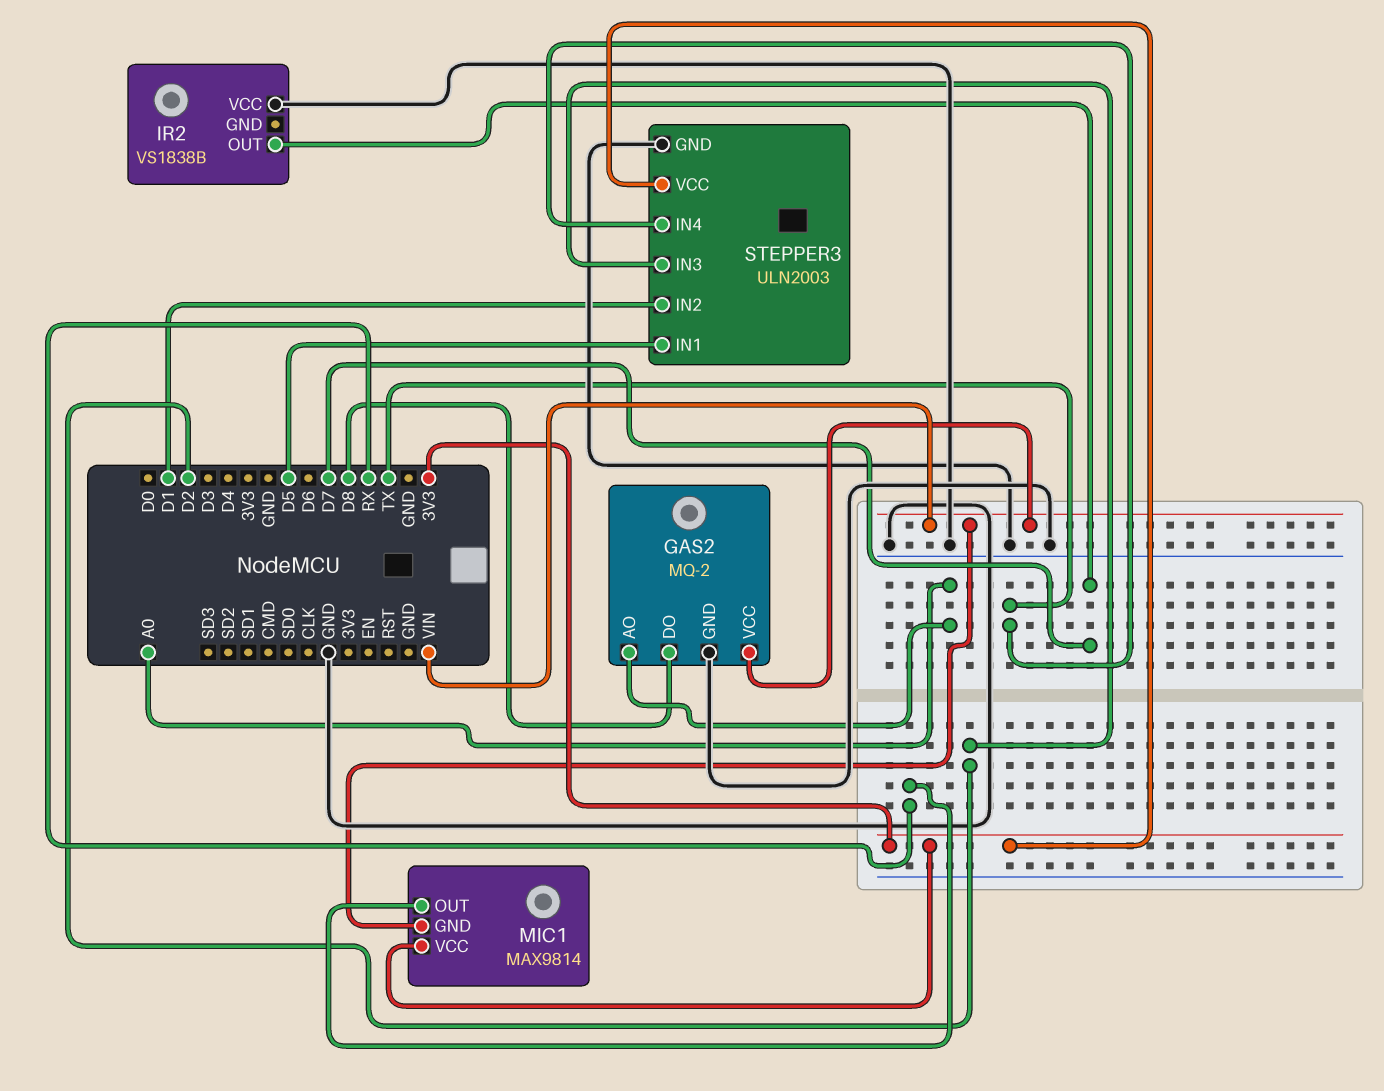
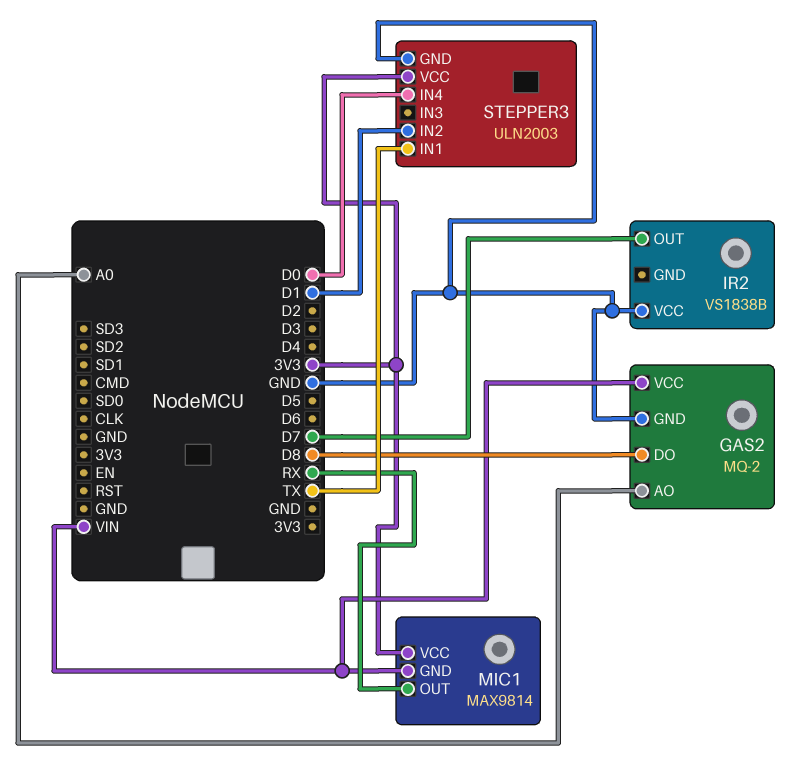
STEPPER3 pin IN1: D5 -> TX
STEPPER3 pin IN3: D2 -> none
STEPPER3 pin IN4: TX -> D0

